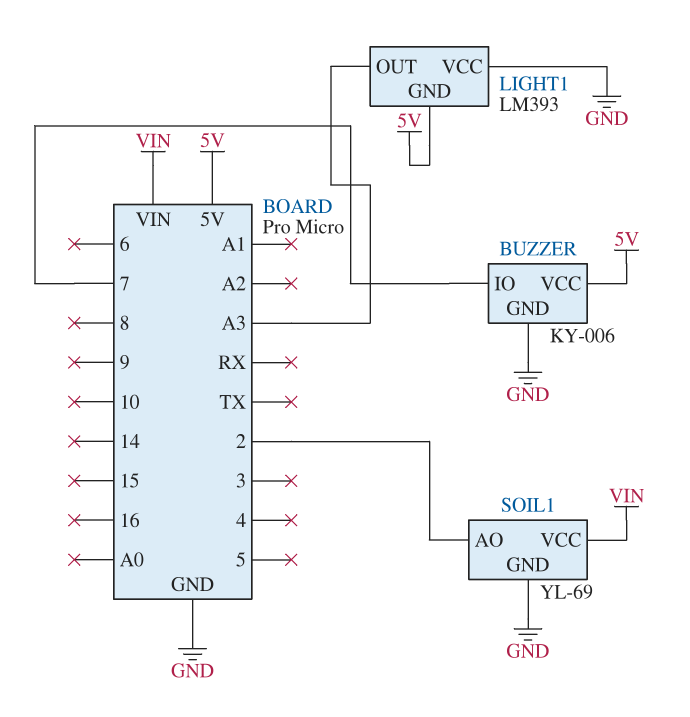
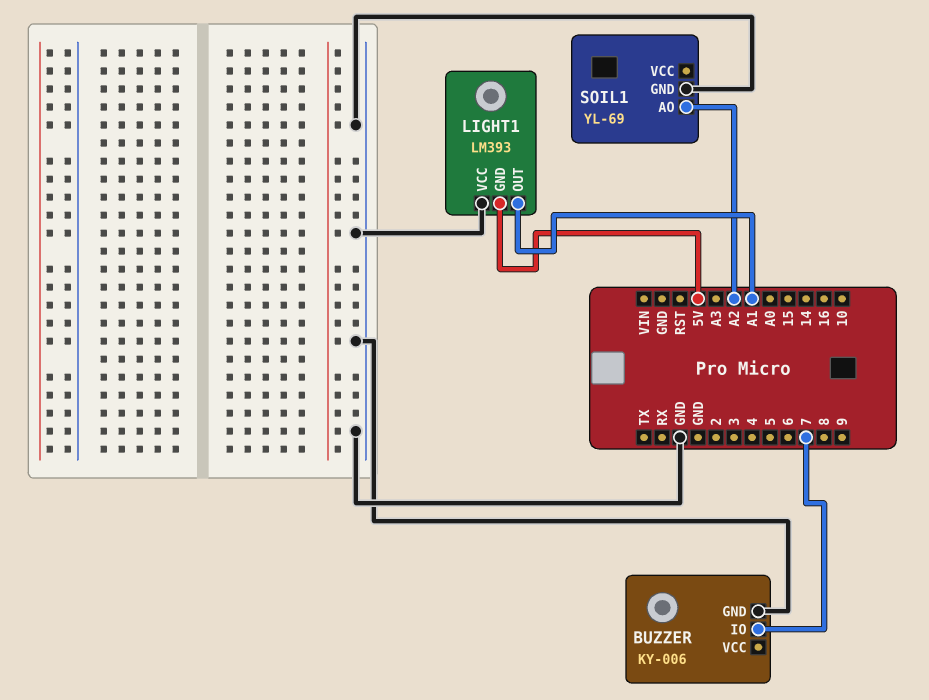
BUZZER pin VCC: 5V -> none
LIGHT1 pin OUT: A3 -> A1
SOIL1 pin AO: 2 -> A2
SOIL1 pin VCC: VIN -> none

